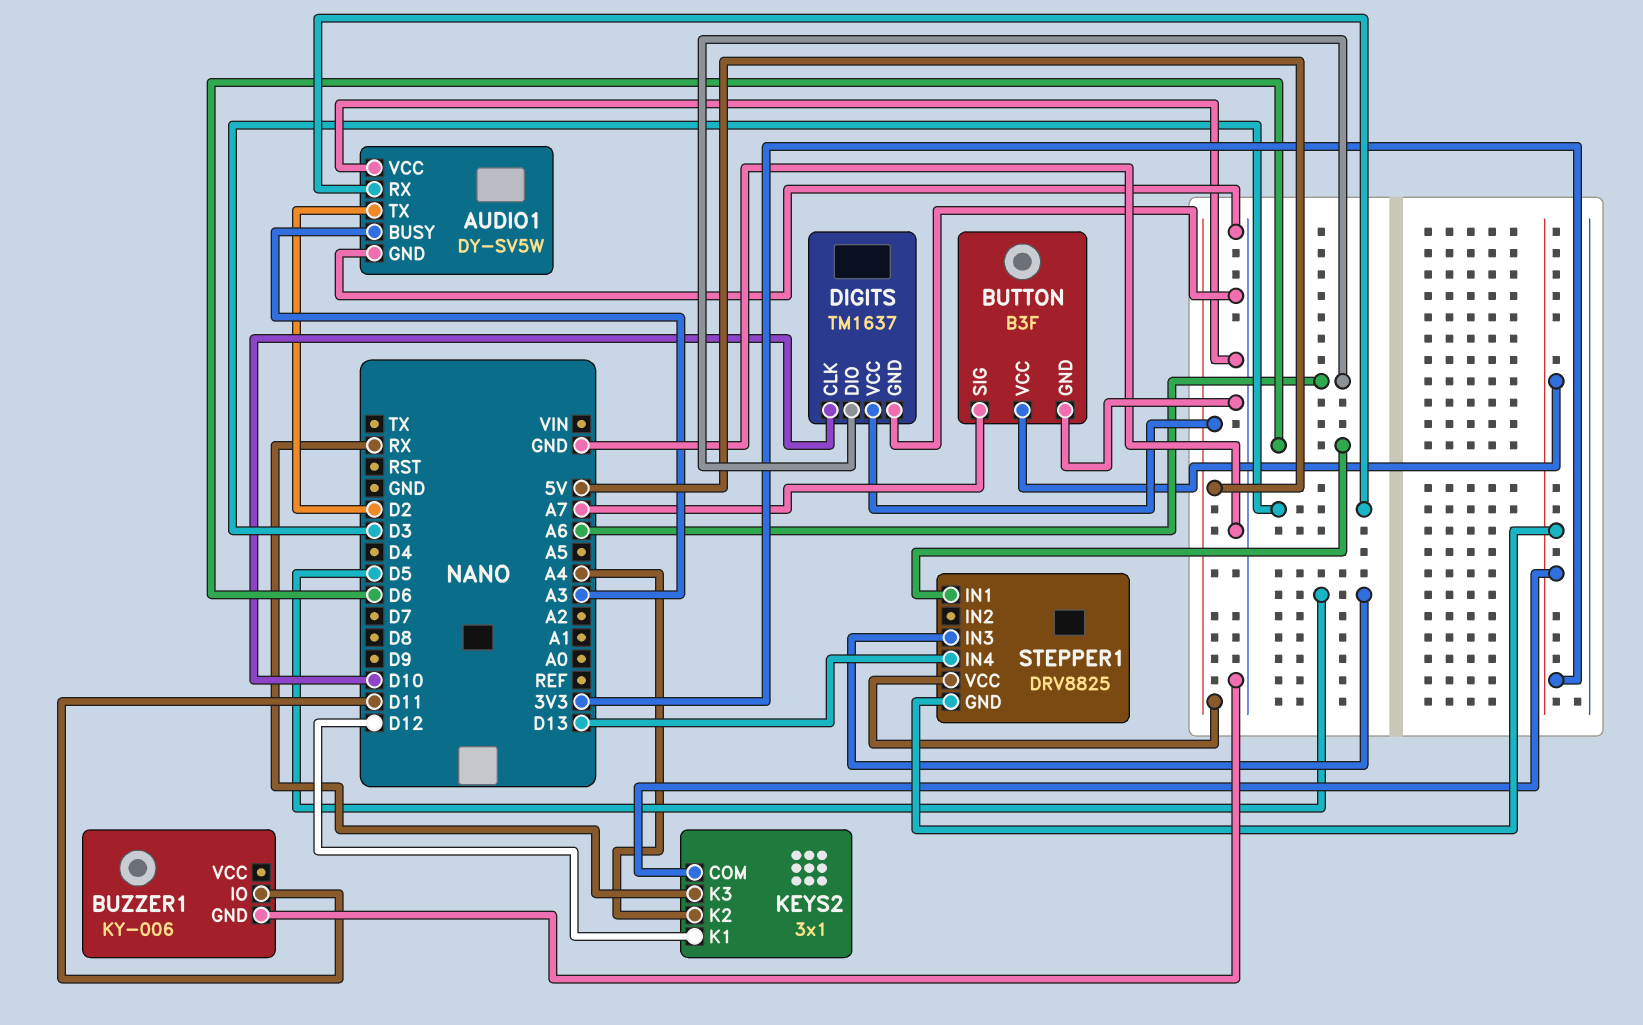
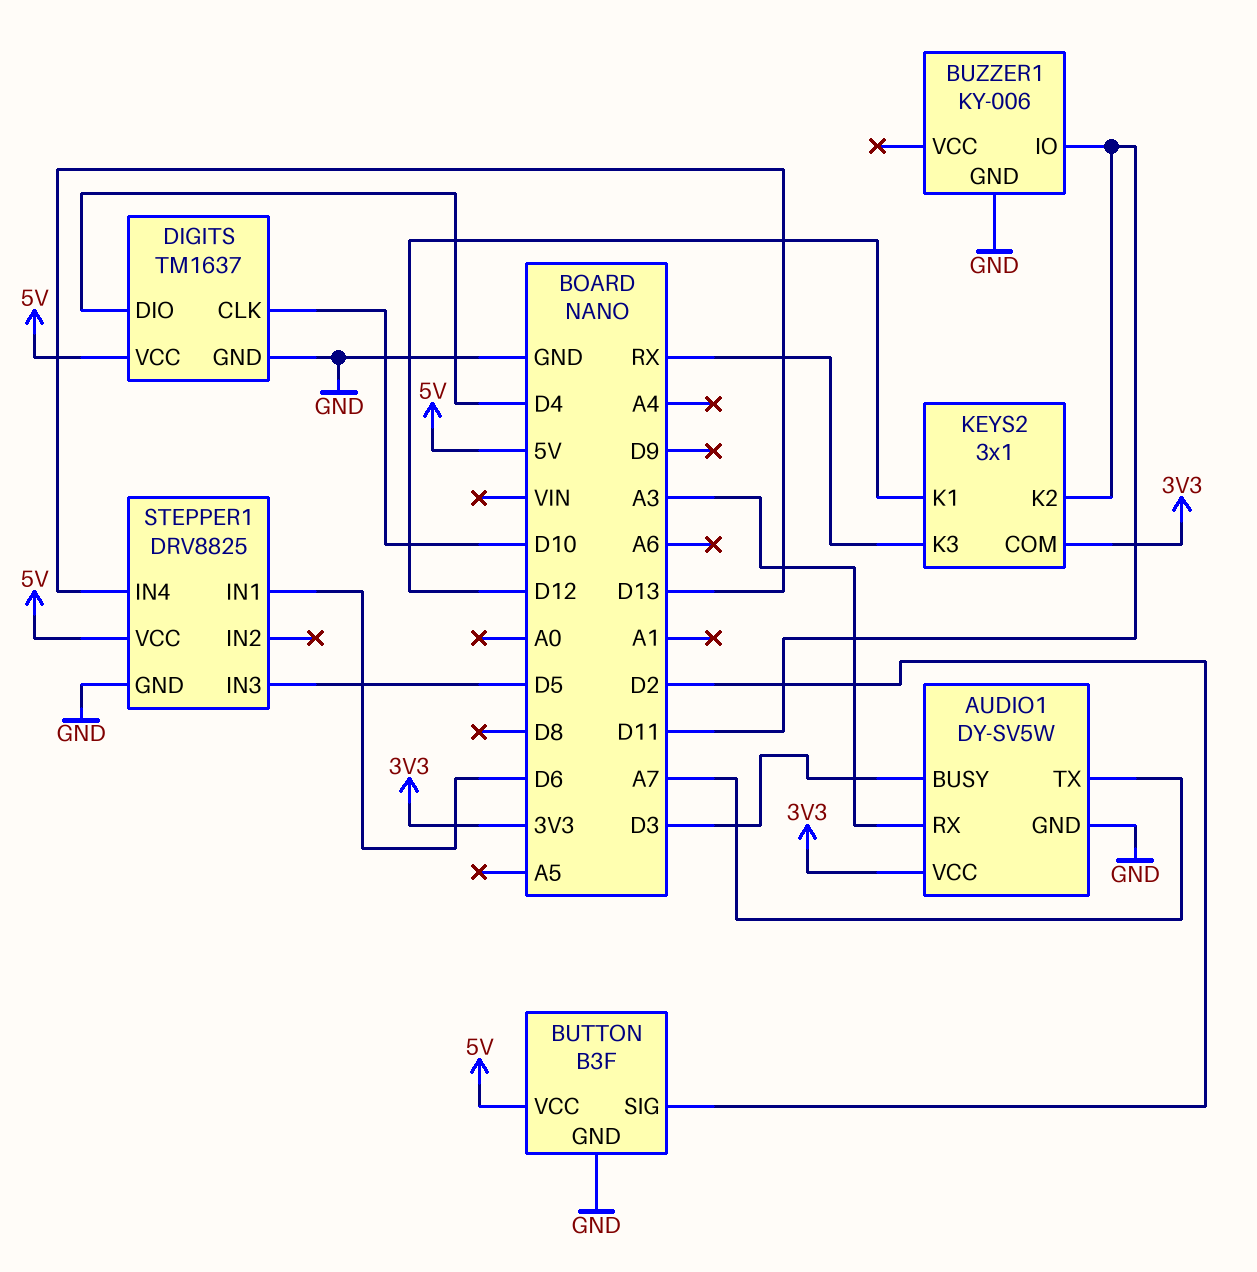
AUDIO1 pin BUSY: A3 -> D3
AUDIO1 pin RX: D3 -> A3
AUDIO1 pin TX: D2 -> A7
AUDIO1 pin VCC: GND -> 3V3
BUTTON pin SIG: A7 -> D2
BUTTON pin VCC: 3V3 -> 5V
DIGITS pin DIO: A6 -> D4
KEYS2 pin K2: A4 -> D11
STEPPER1 pin GND: 3V3 -> GND

